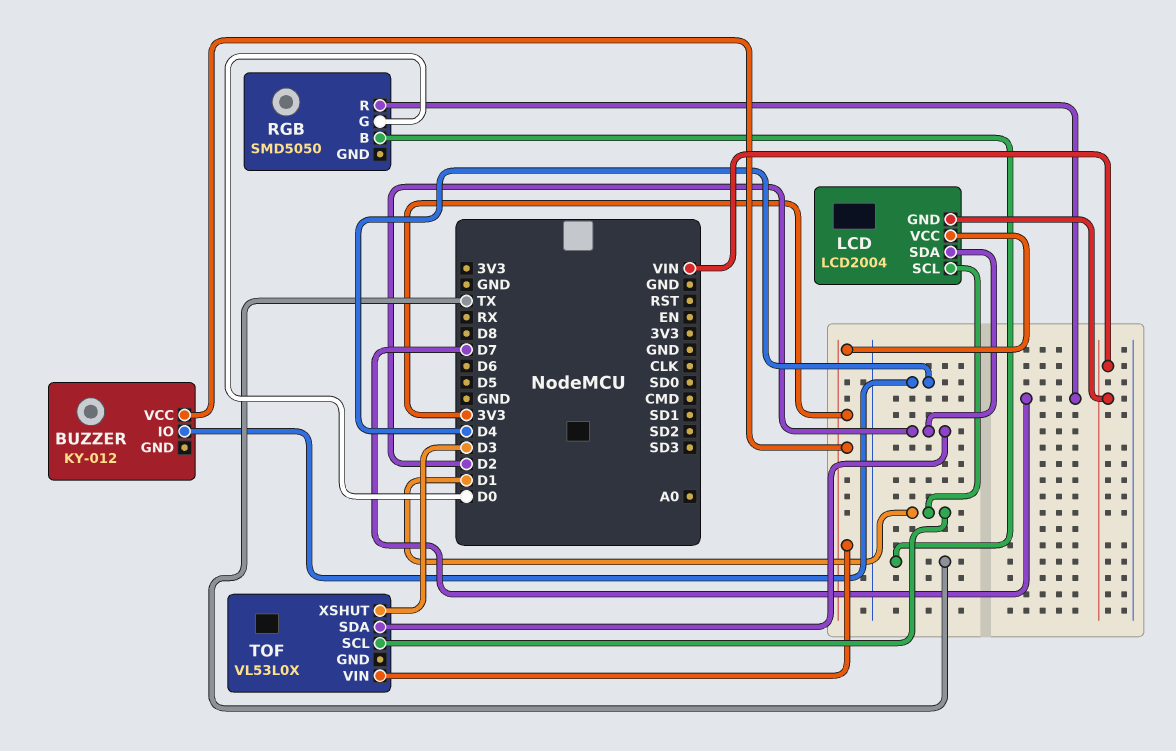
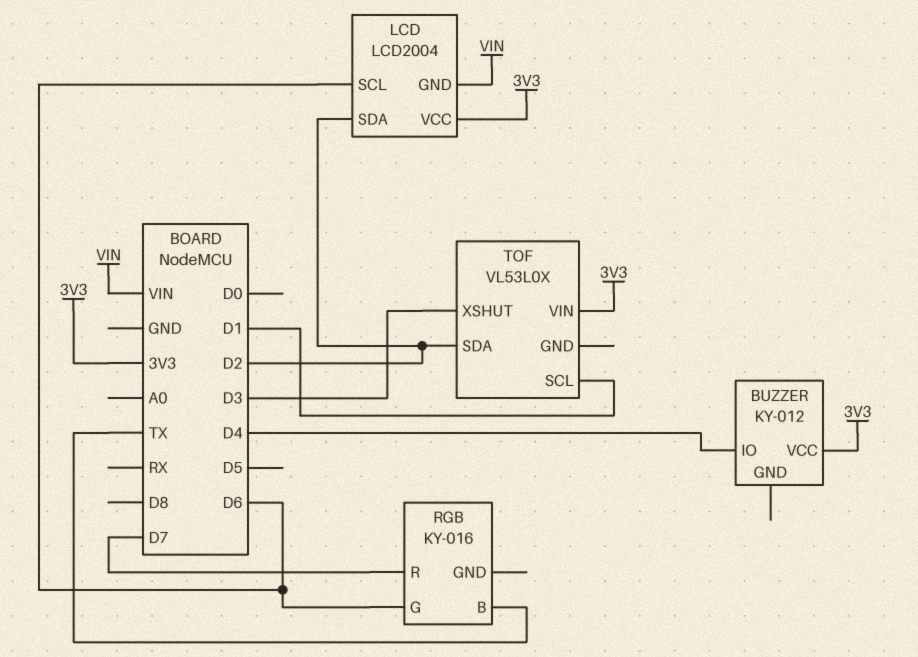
LCD pin SCL: D1 -> D6
RGB: SMD5050 -> KY-016
RGB pin G: D0 -> D6

